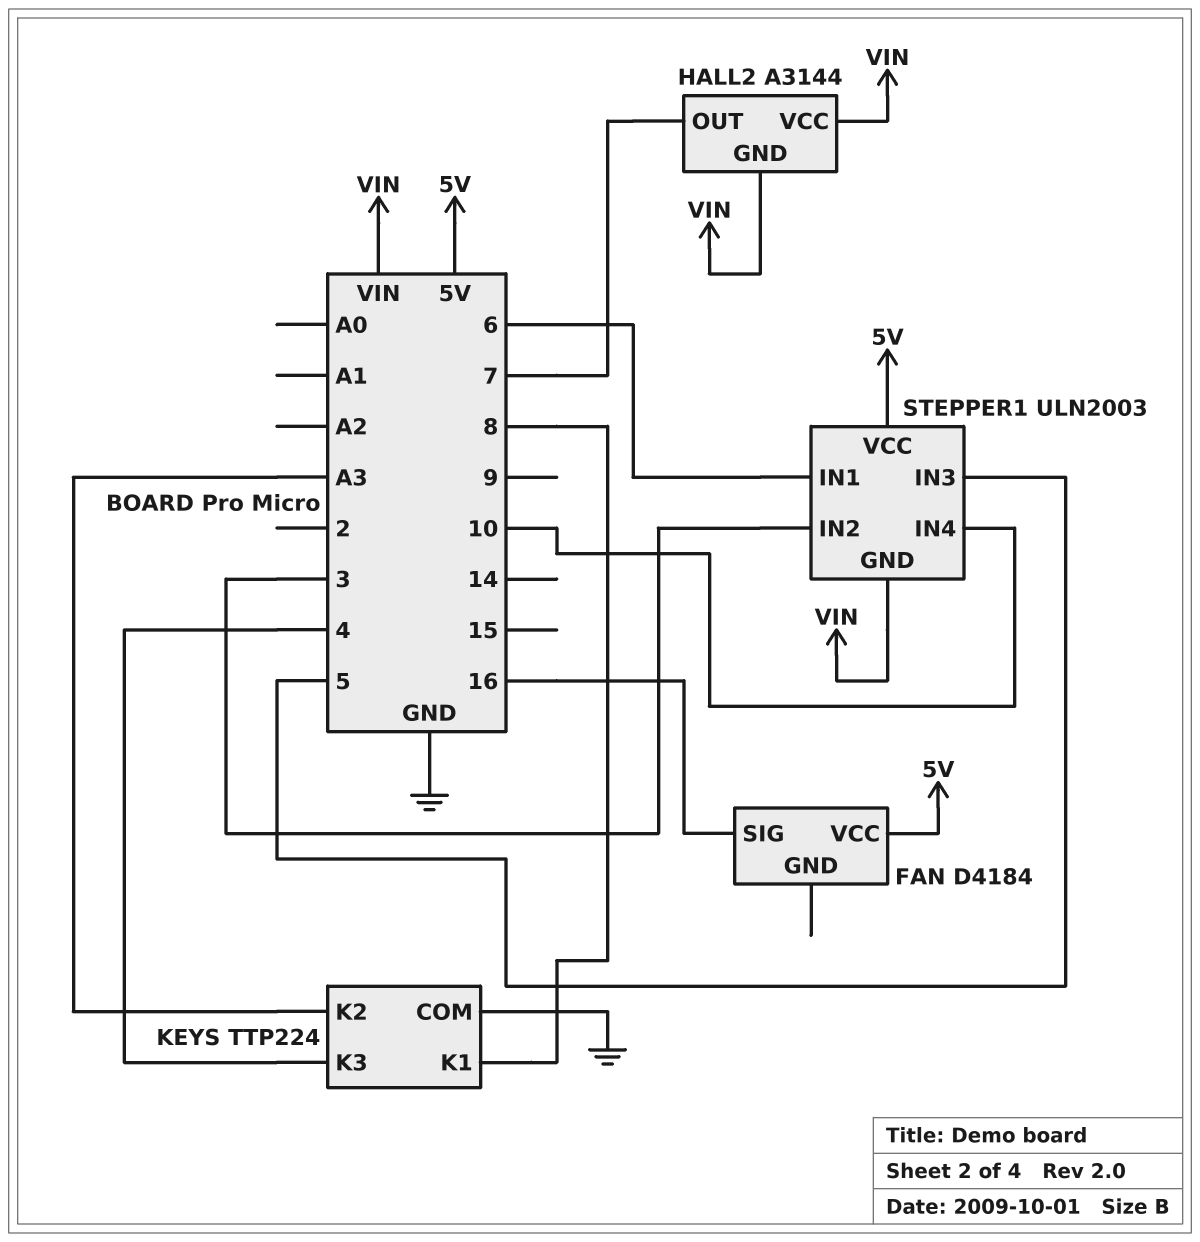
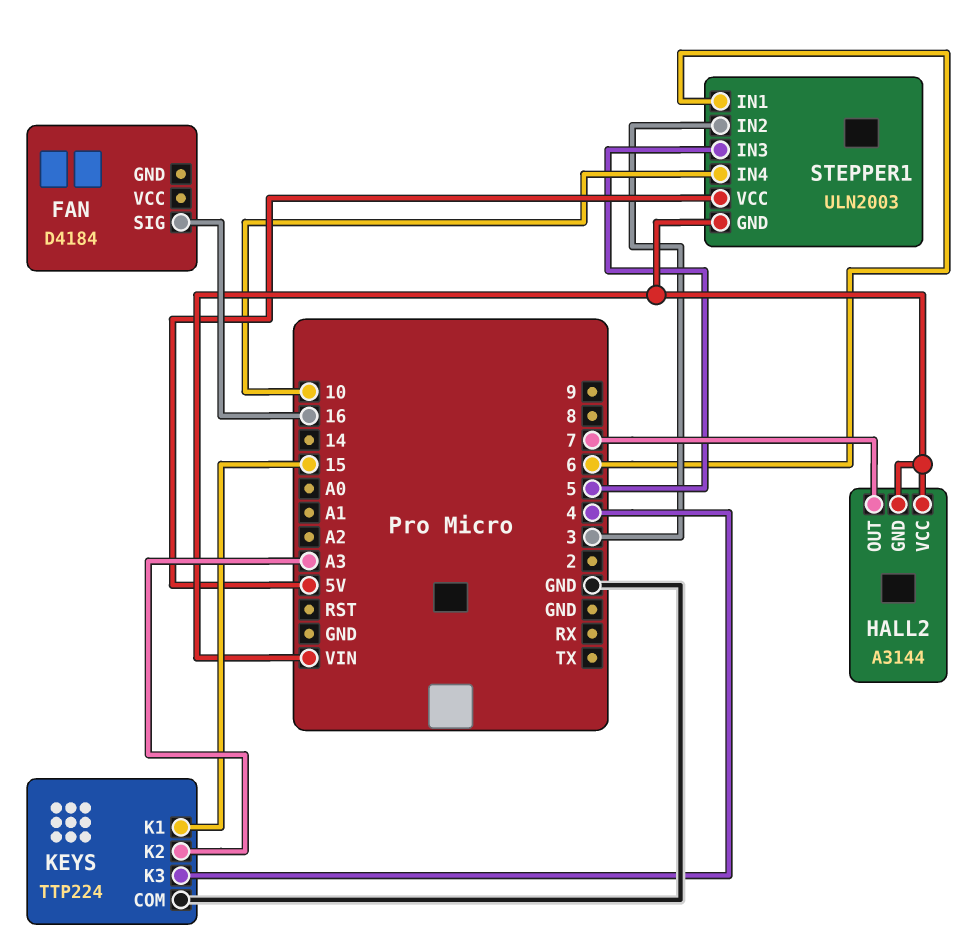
FAN pin VCC: 5V -> none
KEYS pin K1: 8 -> 15

